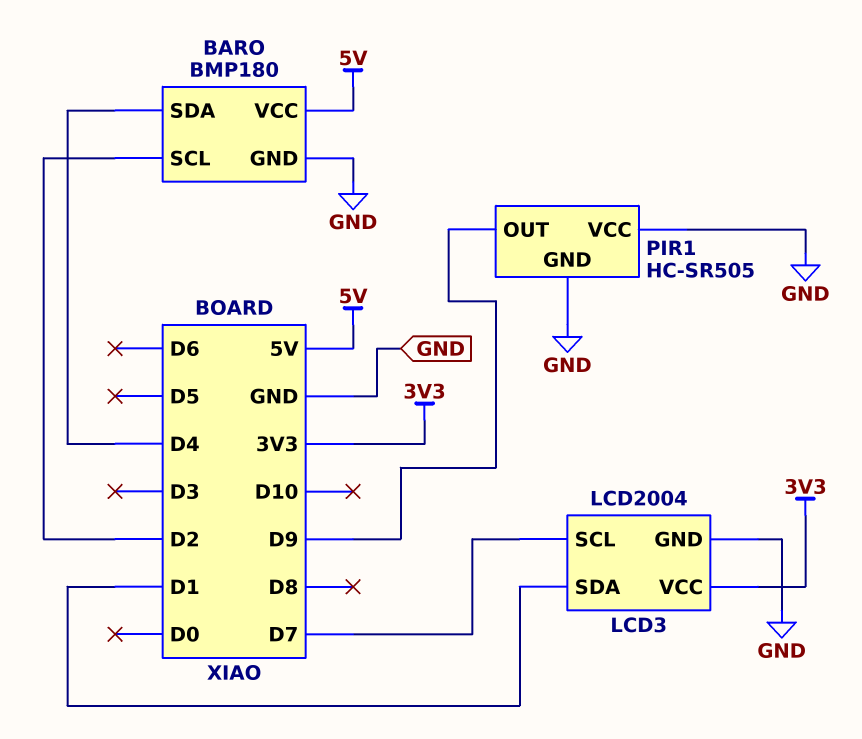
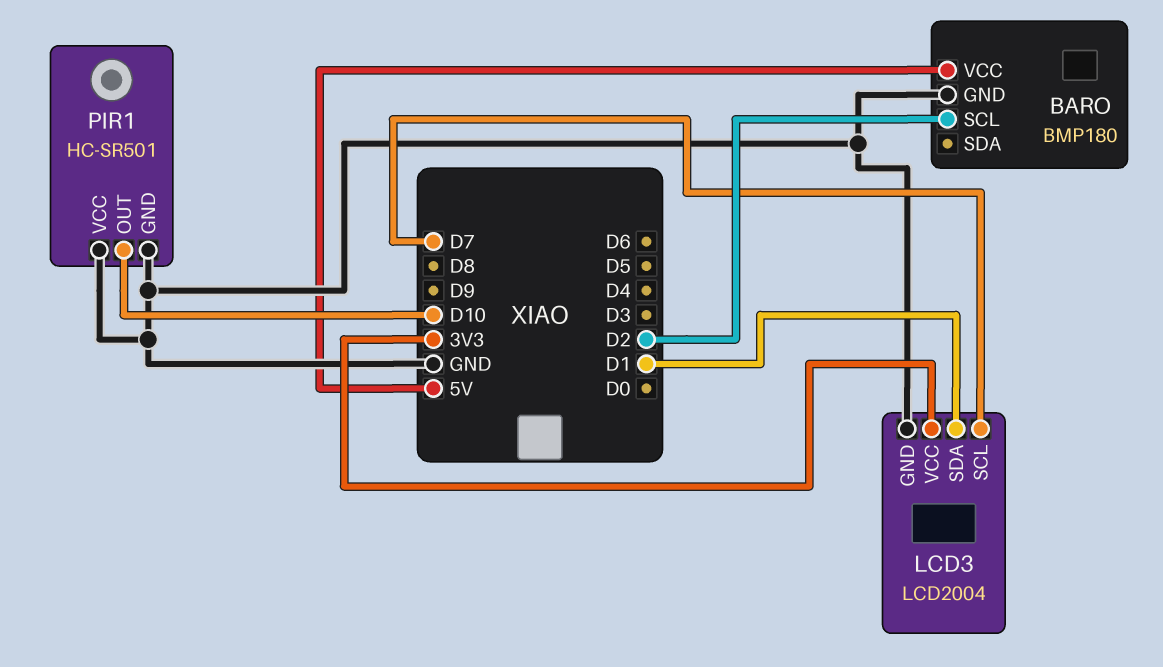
BARO pin SDA: D4 -> none
PIR1: HC-SR505 -> HC-SR501
PIR1 pin OUT: D9 -> D10

